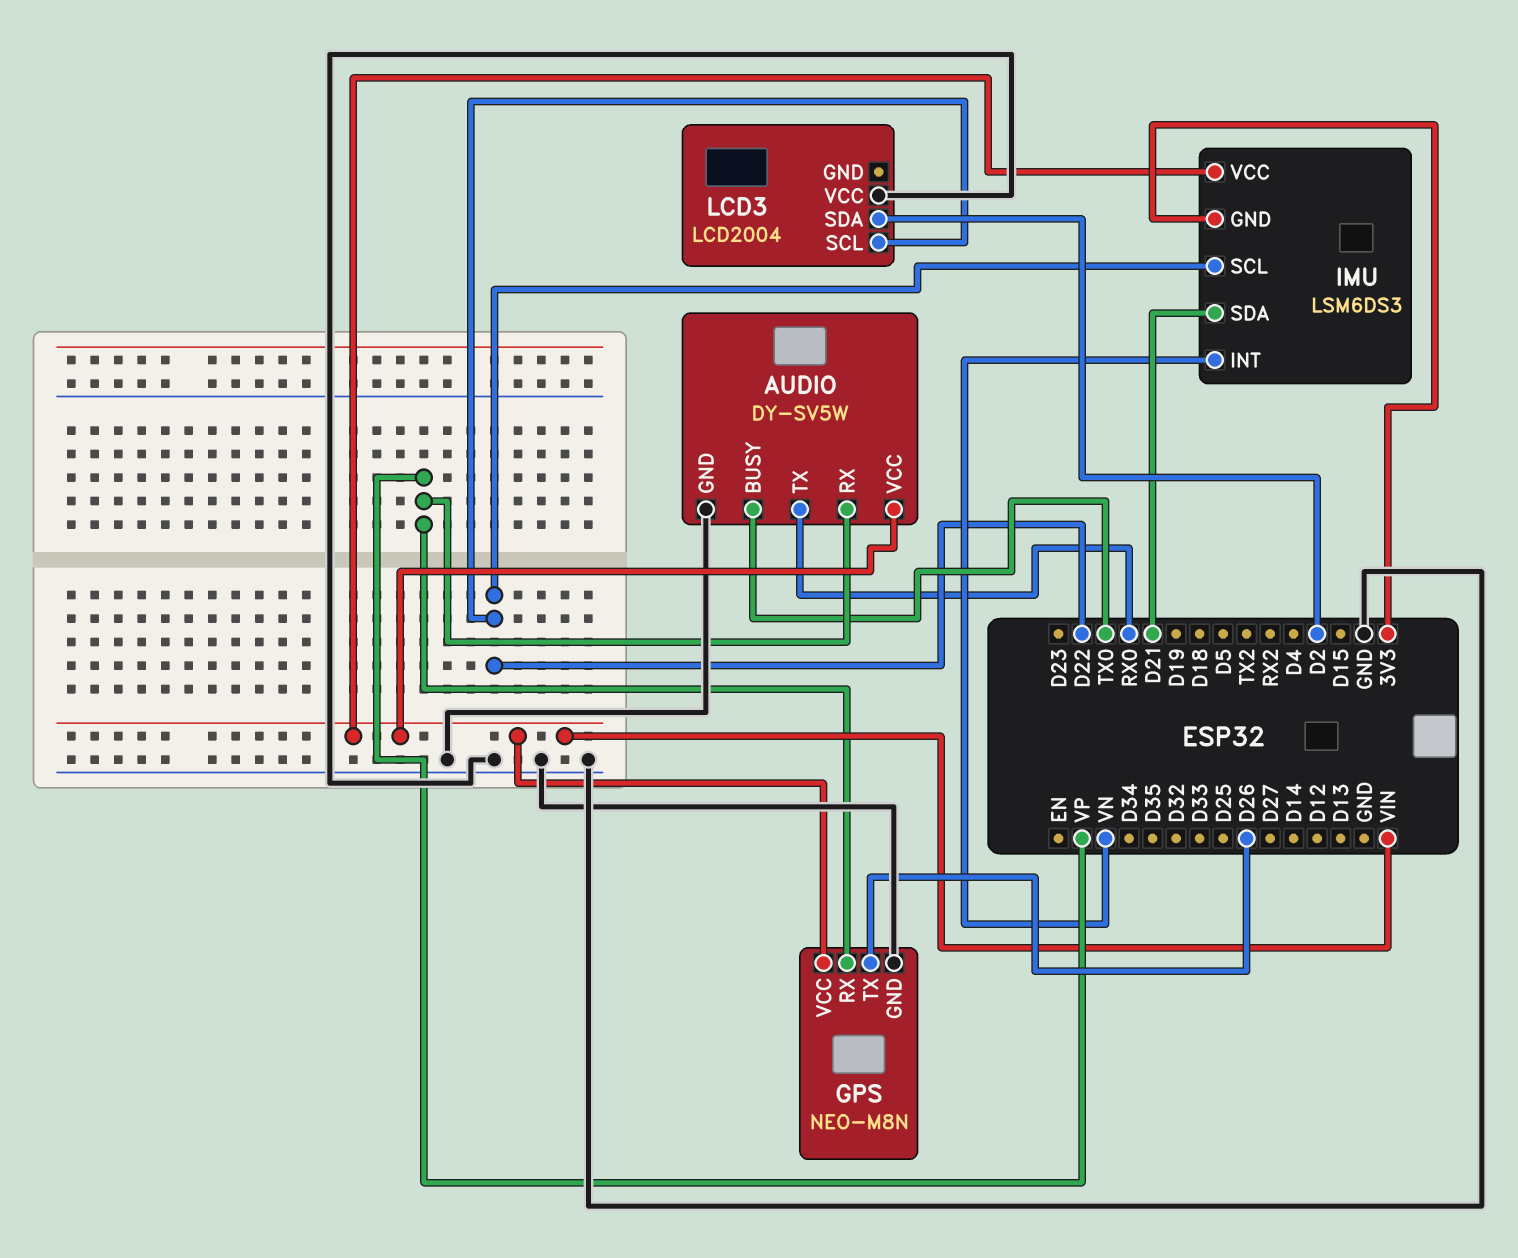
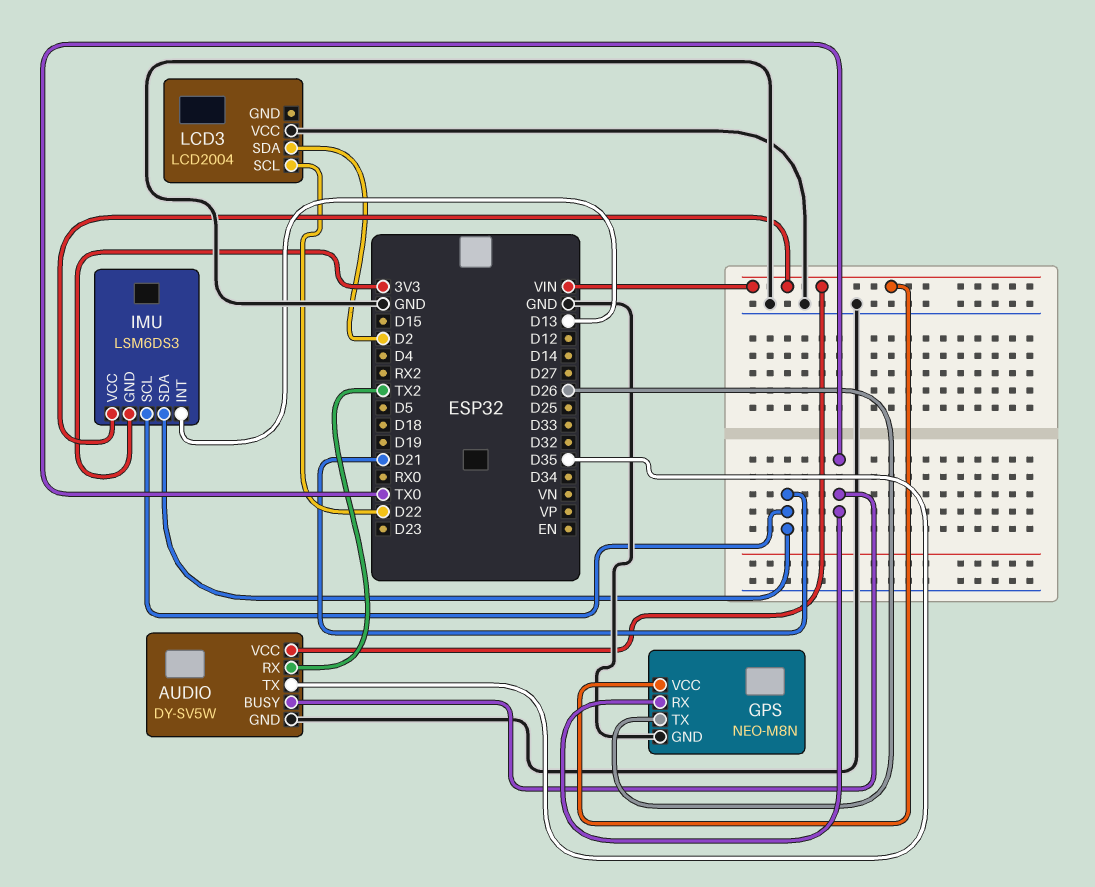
AUDIO pin RX: VP -> TX2
AUDIO pin TX: RX0 -> D35
GPS pin RX: VP -> TX0
IMU pin INT: VN -> D13
IMU pin SCL: D22 -> D21

